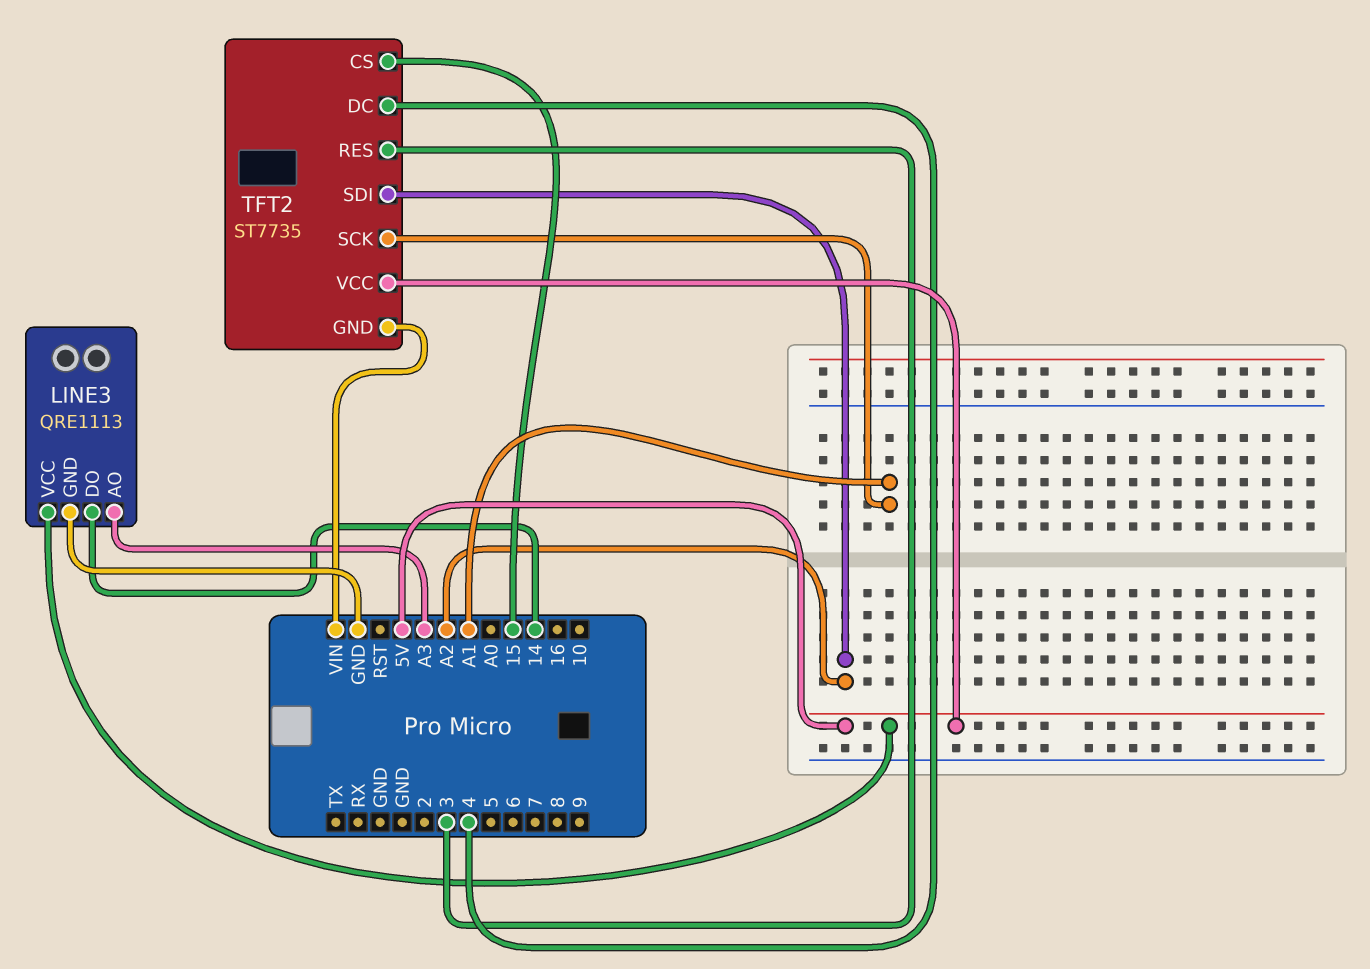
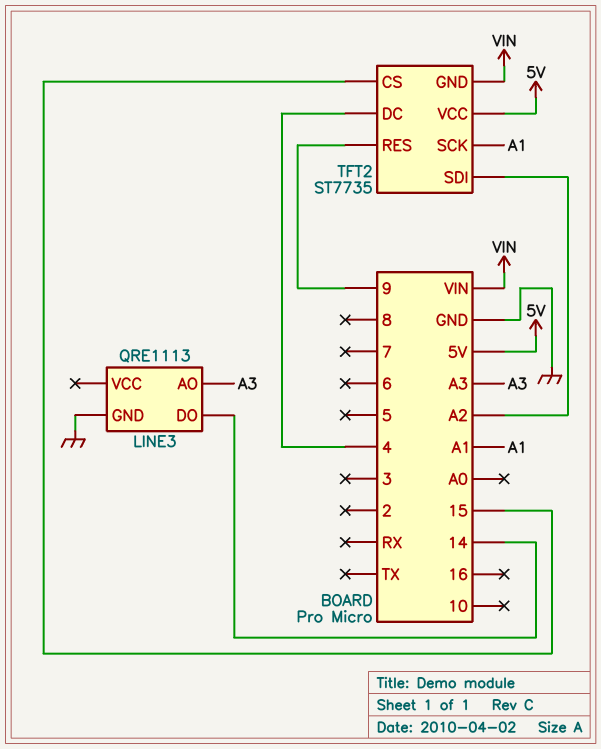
LINE3 pin VCC: 5V -> none
TFT2 pin RES: 3 -> 9

